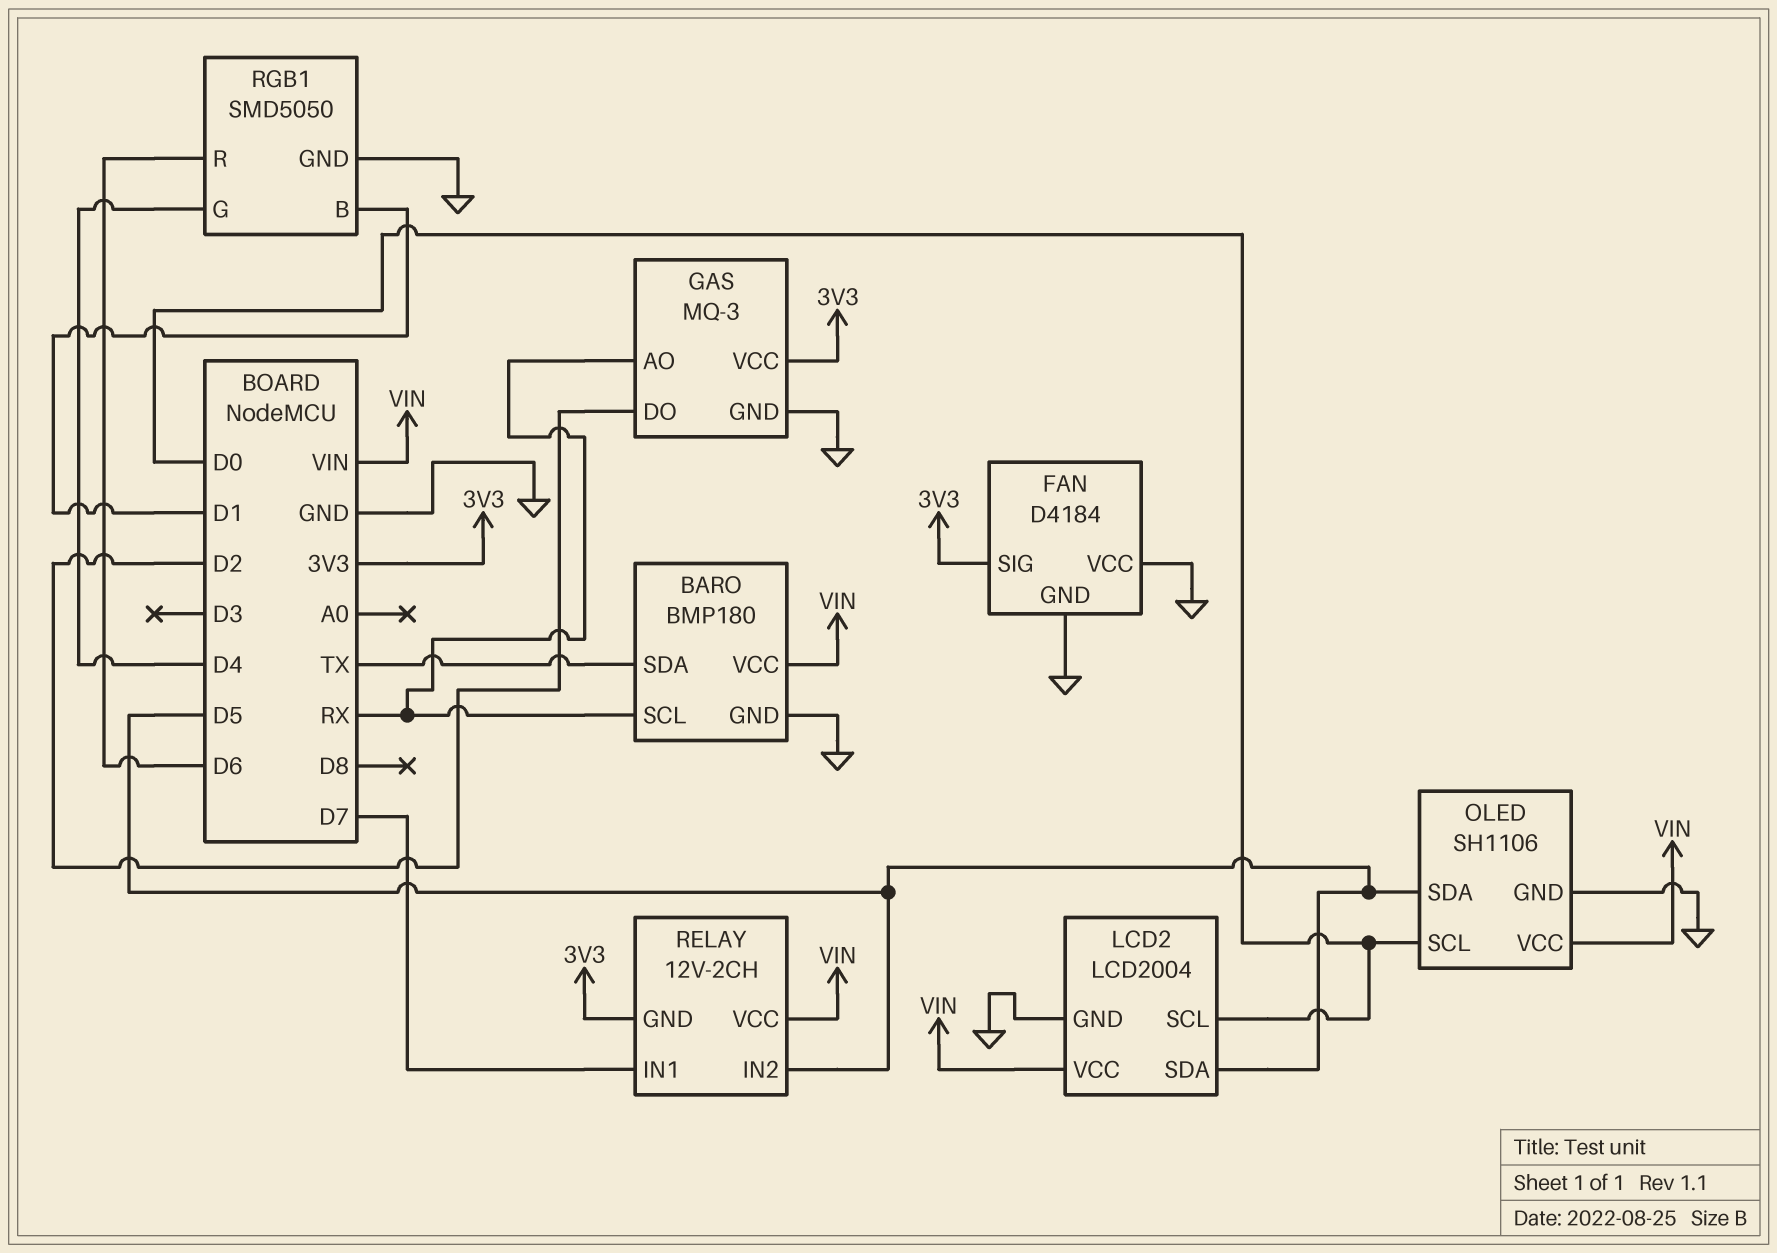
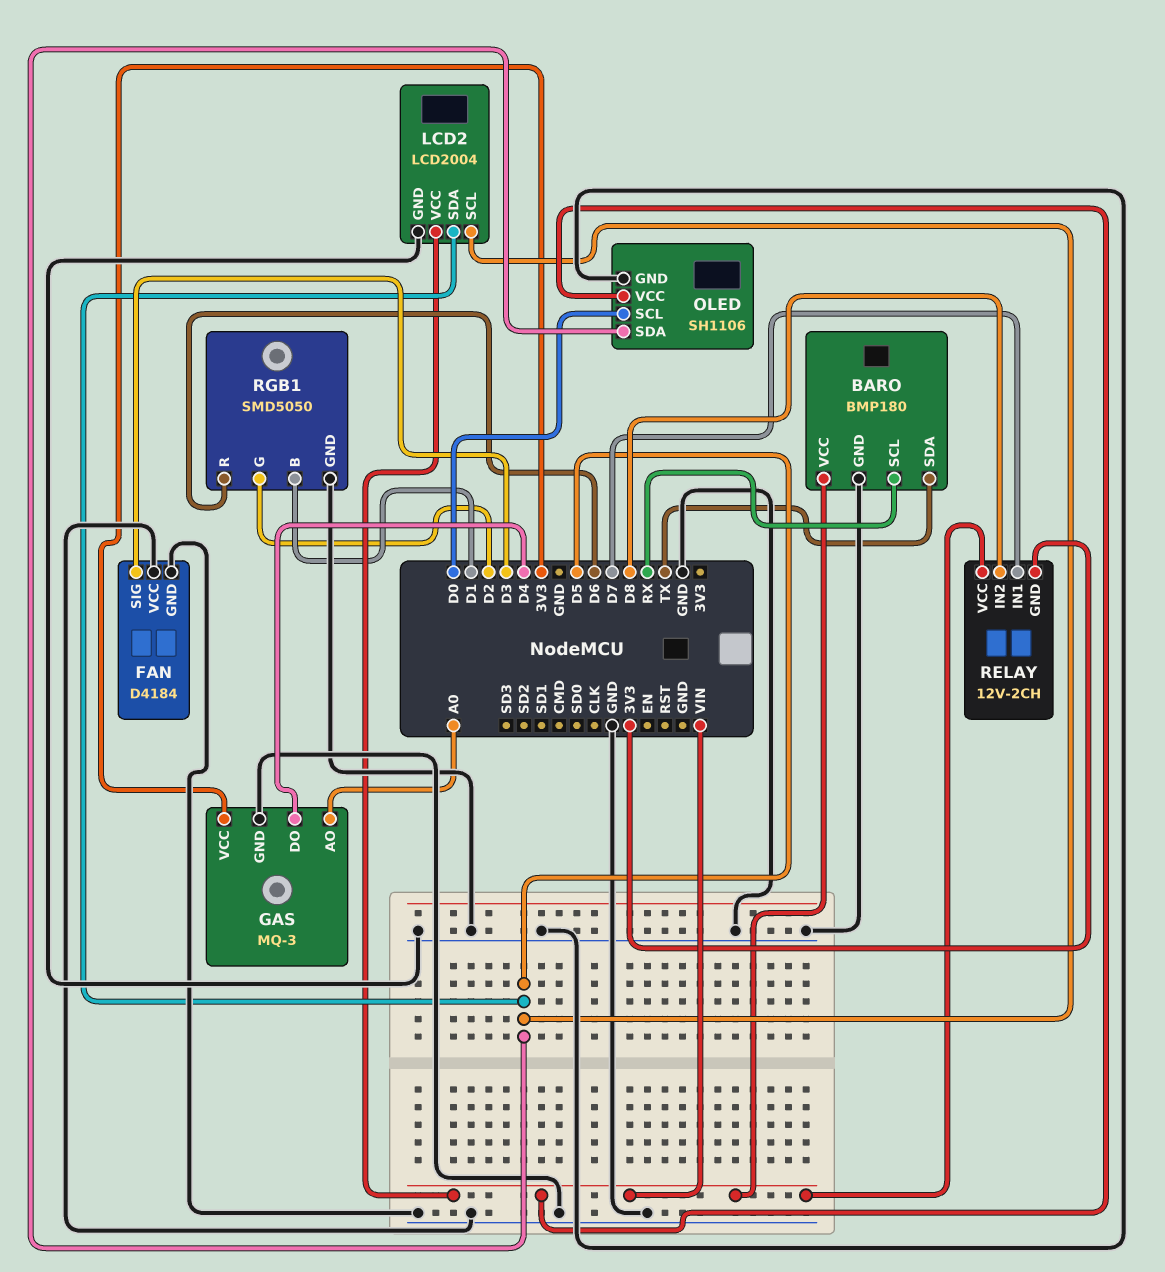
FAN pin SIG: 3V3 -> D3
GAS pin AO: RX -> A0
GAS pin DO: D2 -> D4
LCD2 pin SCL: D0 -> D5
RELAY pin IN2: D5 -> D8
RGB1 pin G: D4 -> D2

